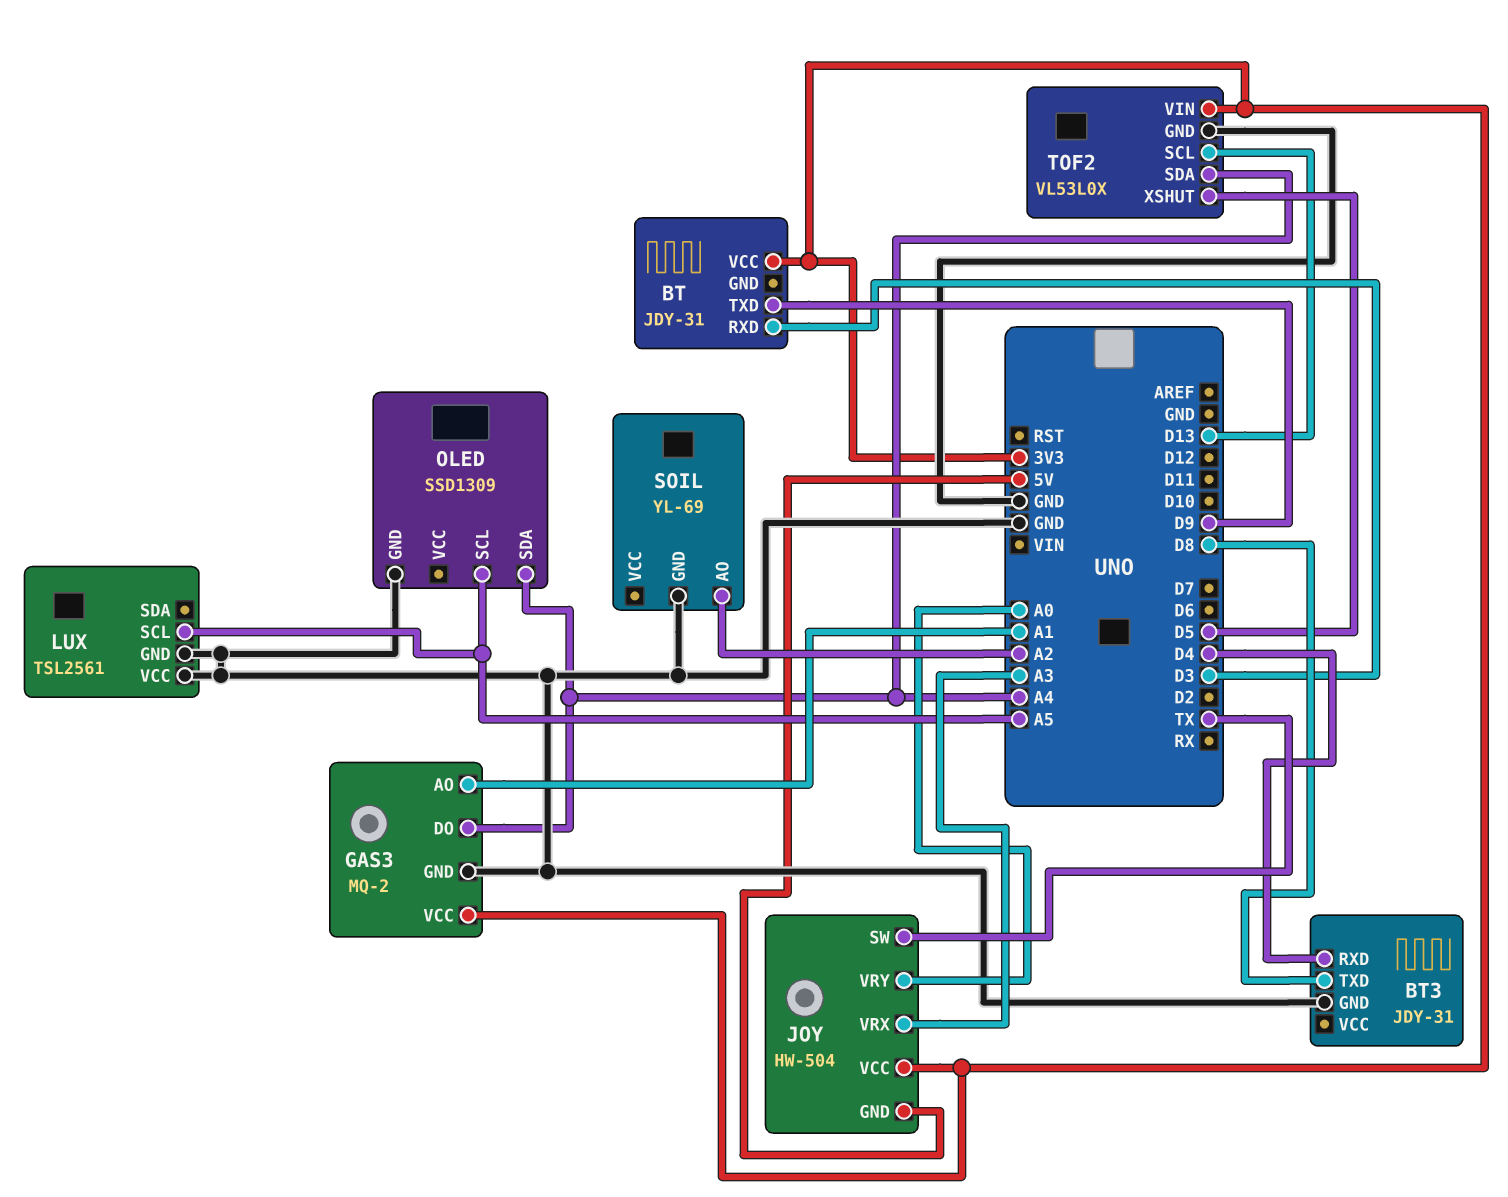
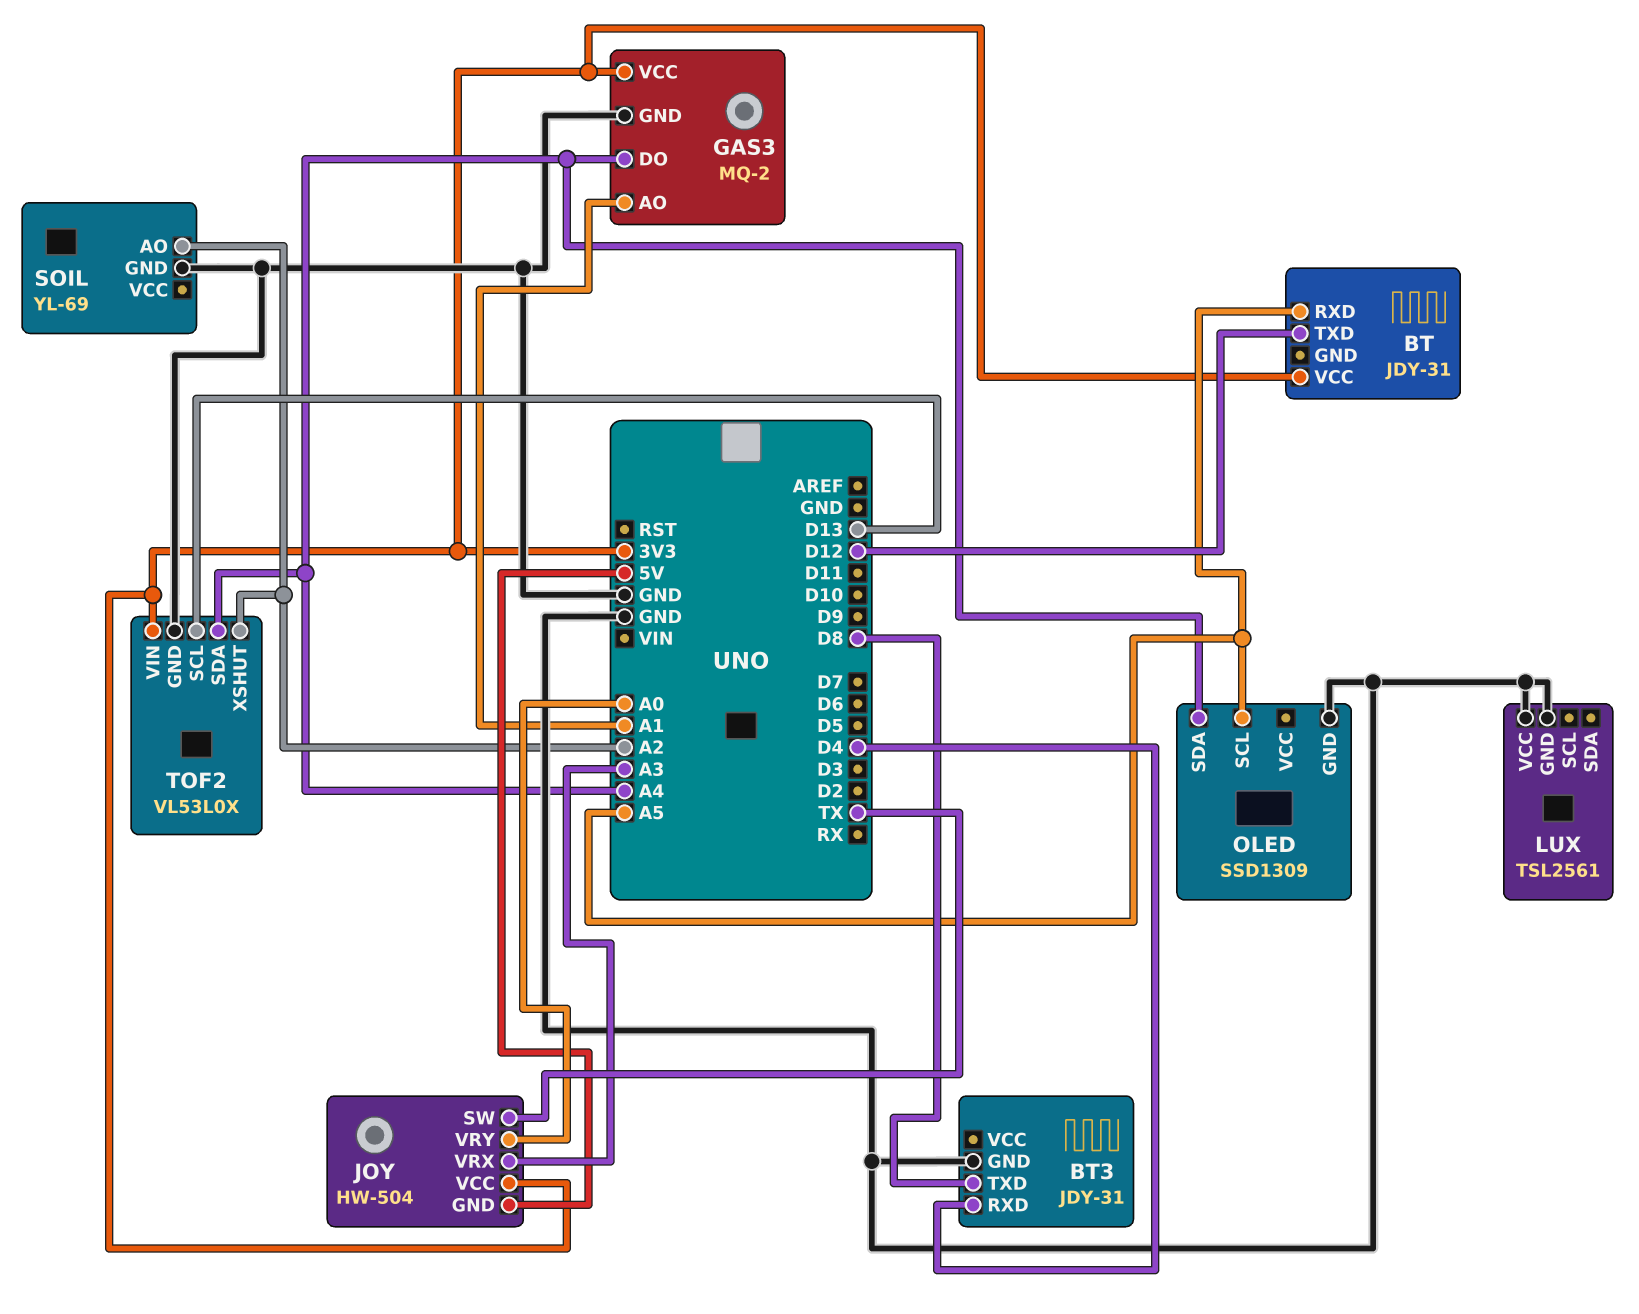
BT pin RXD: D3 -> A5
BT pin TXD: D9 -> D12
LUX pin SCL: A5 -> none
TOF2 pin XSHUT: D5 -> A2

